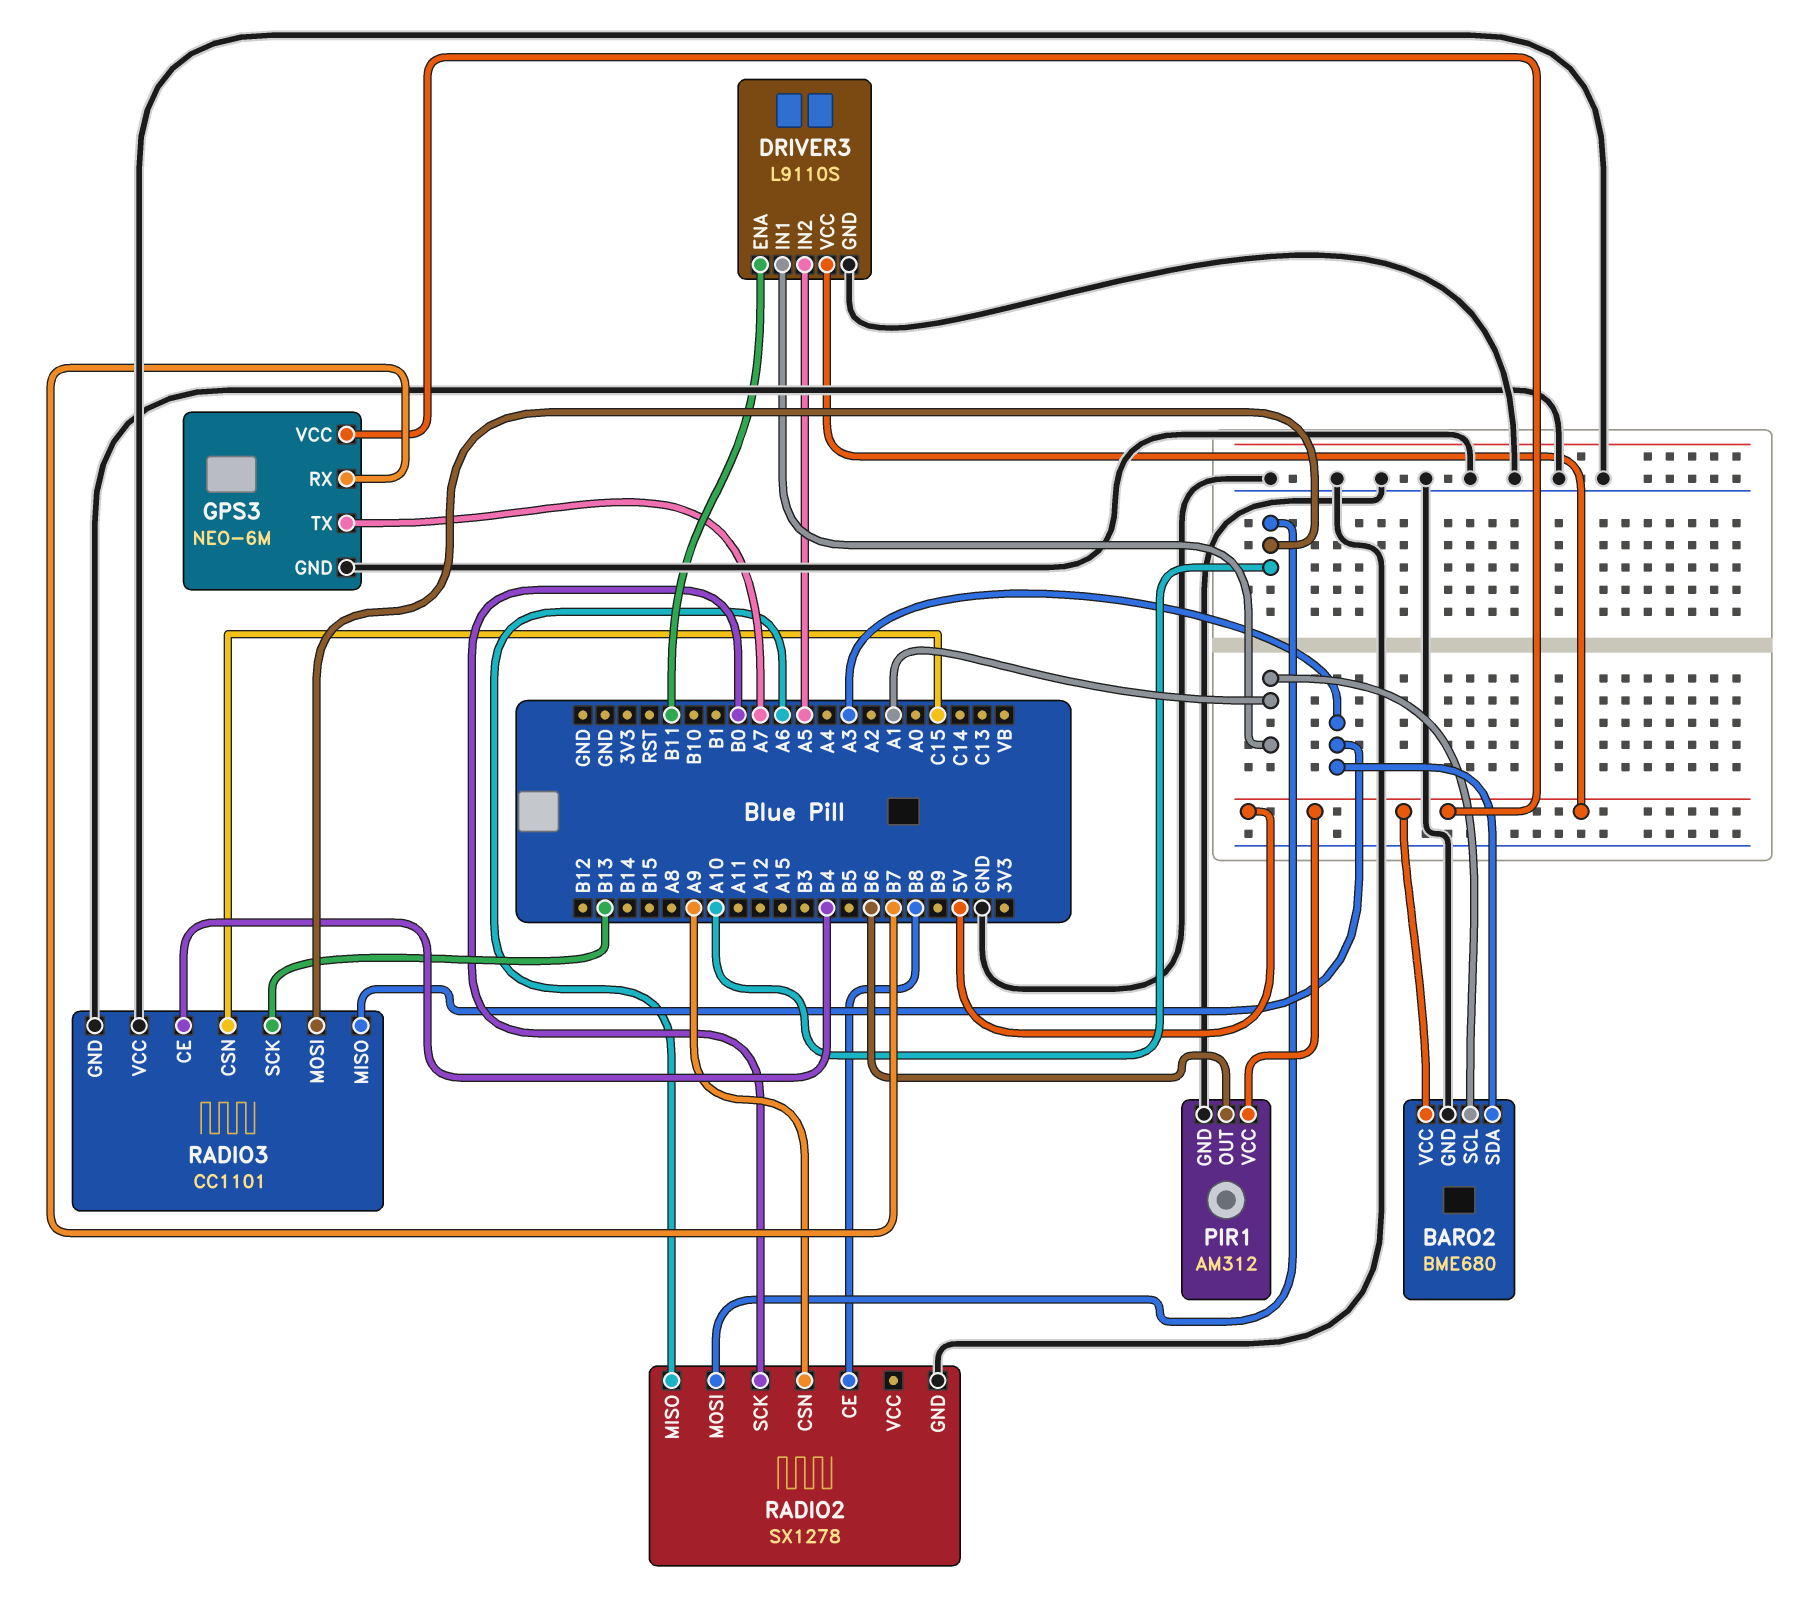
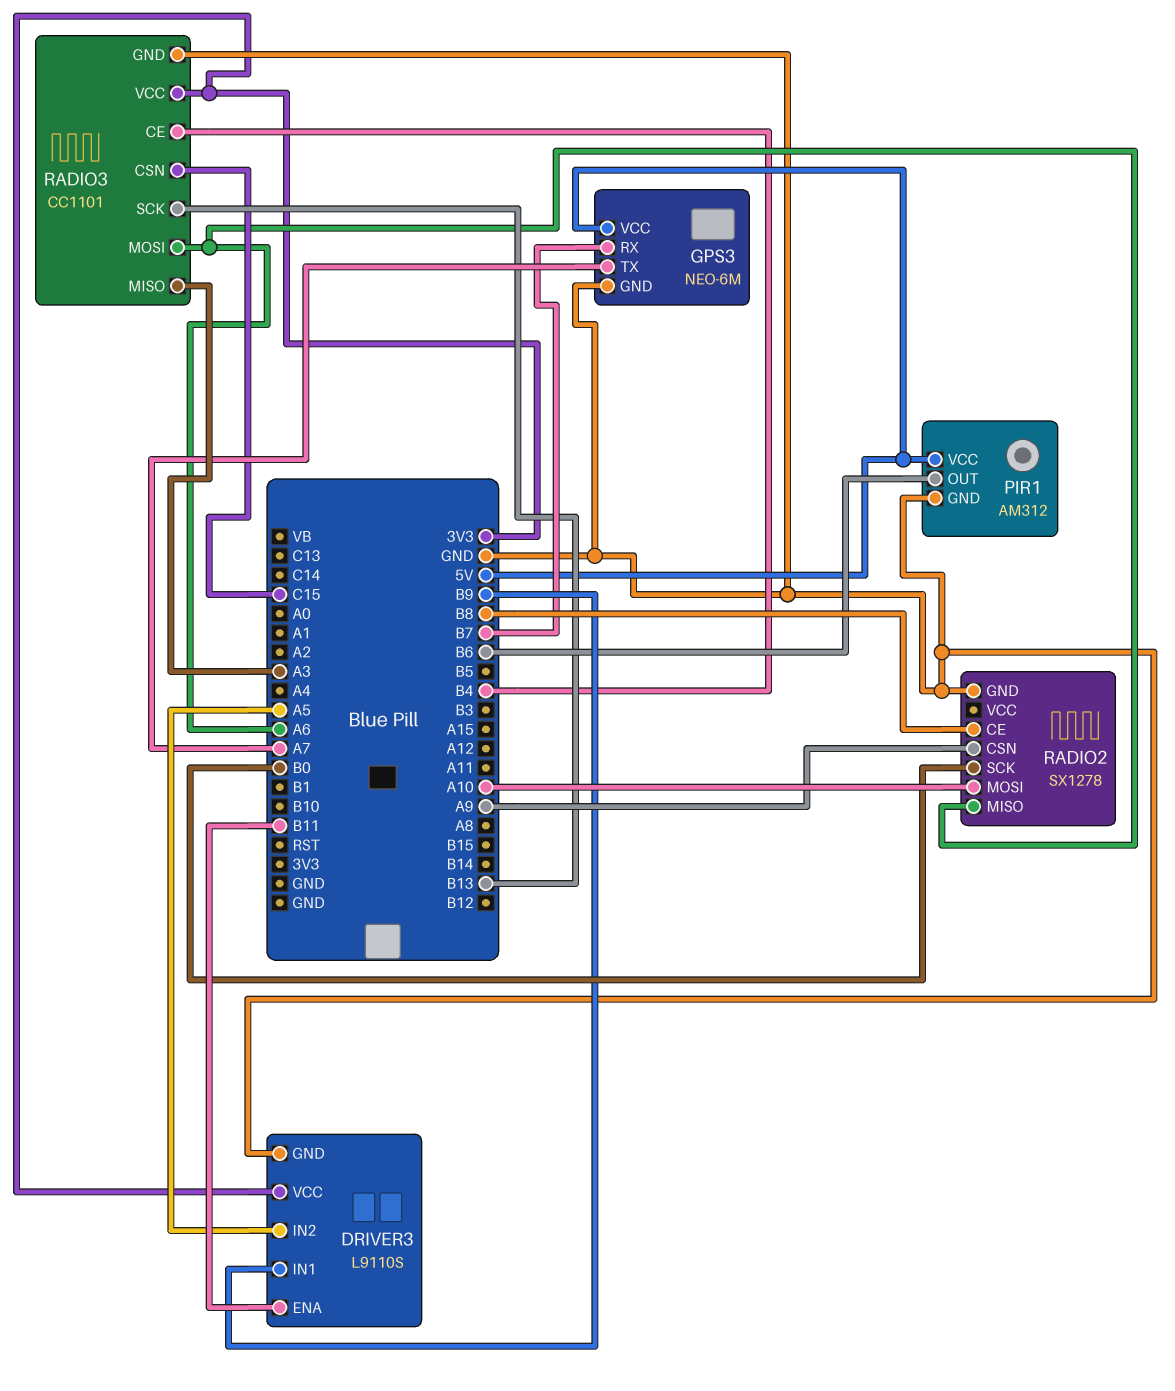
BARO2: BME680 -> none
BARO2 pin GND: GND -> none
BARO2 pin SCL: A1 -> none
BARO2 pin SDA: A3 -> none
BARO2 pin VCC: 5V -> none
DRIVER3 pin IN1: A1 -> B9
DRIVER3 pin VCC: 5V -> 3V3
RADIO3 pin MOSI: A10 -> A6
RADIO3 pin VCC: GND -> 3V3

